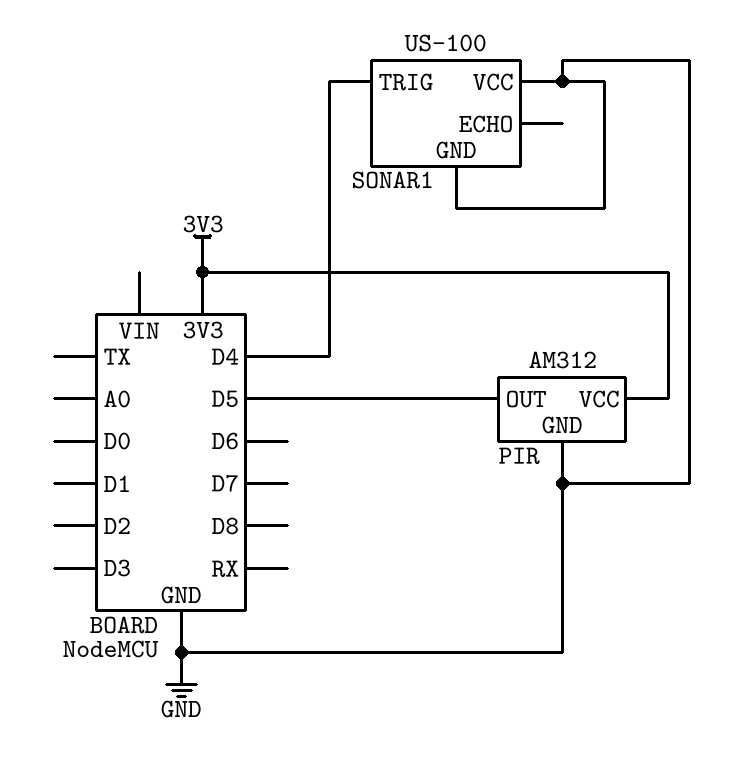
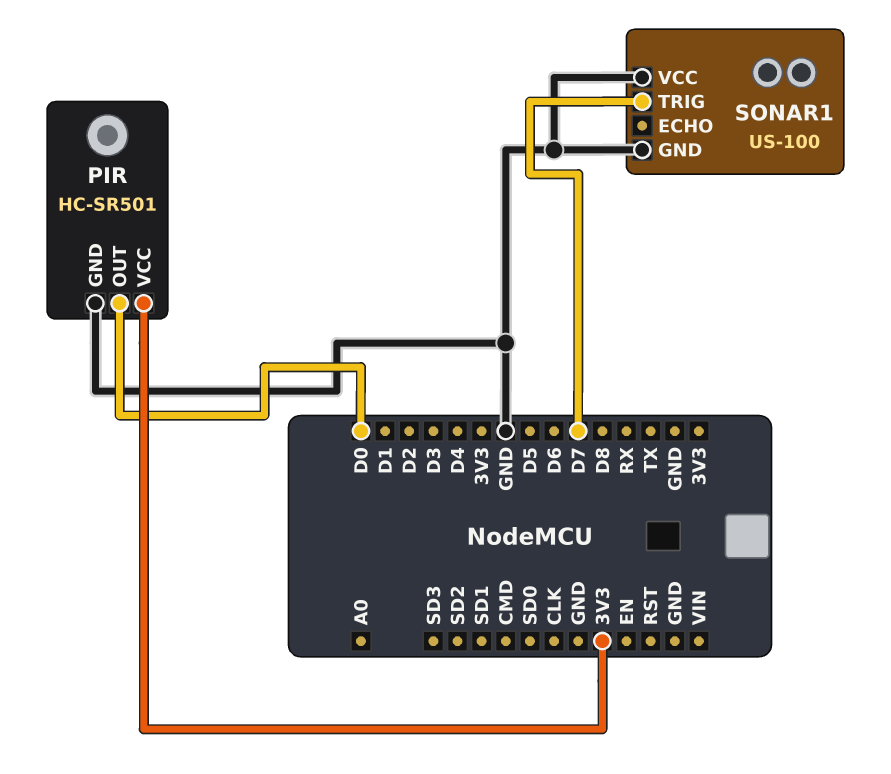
PIR: AM312 -> HC-SR501
PIR pin OUT: D5 -> D0
SONAR1 pin TRIG: D4 -> D7

